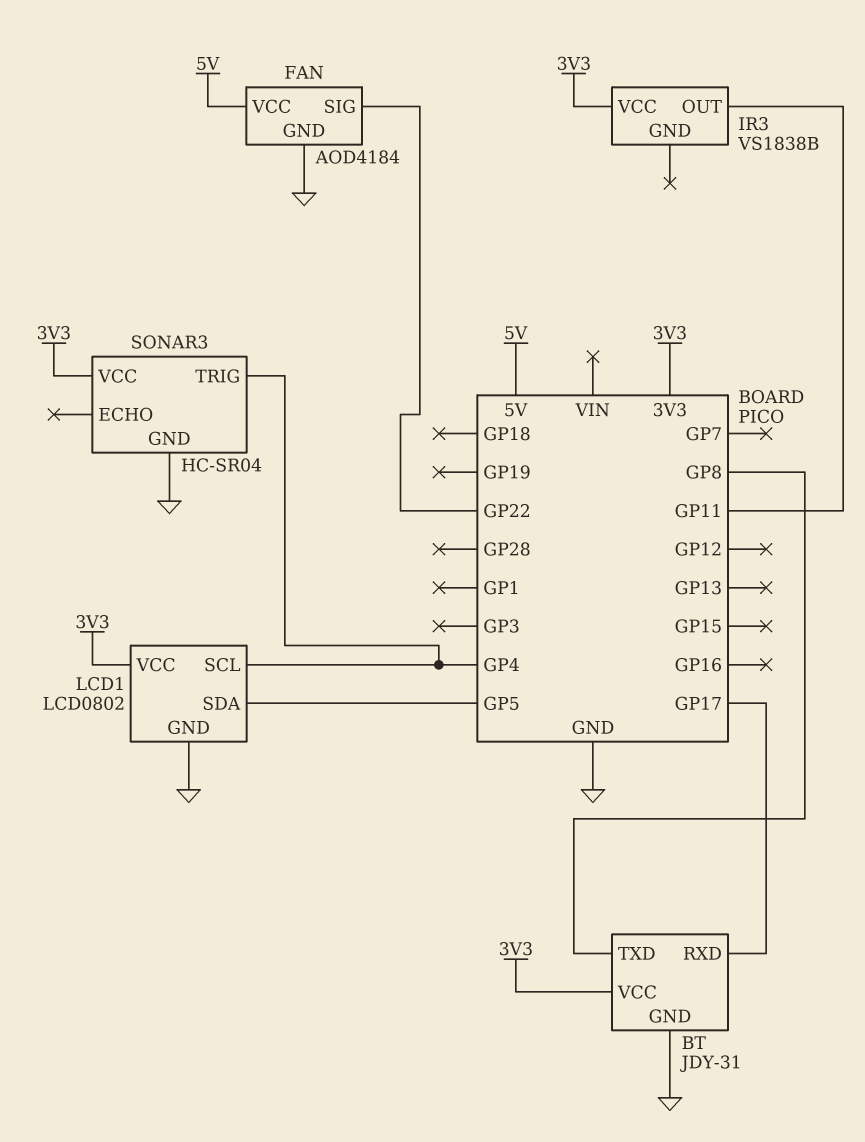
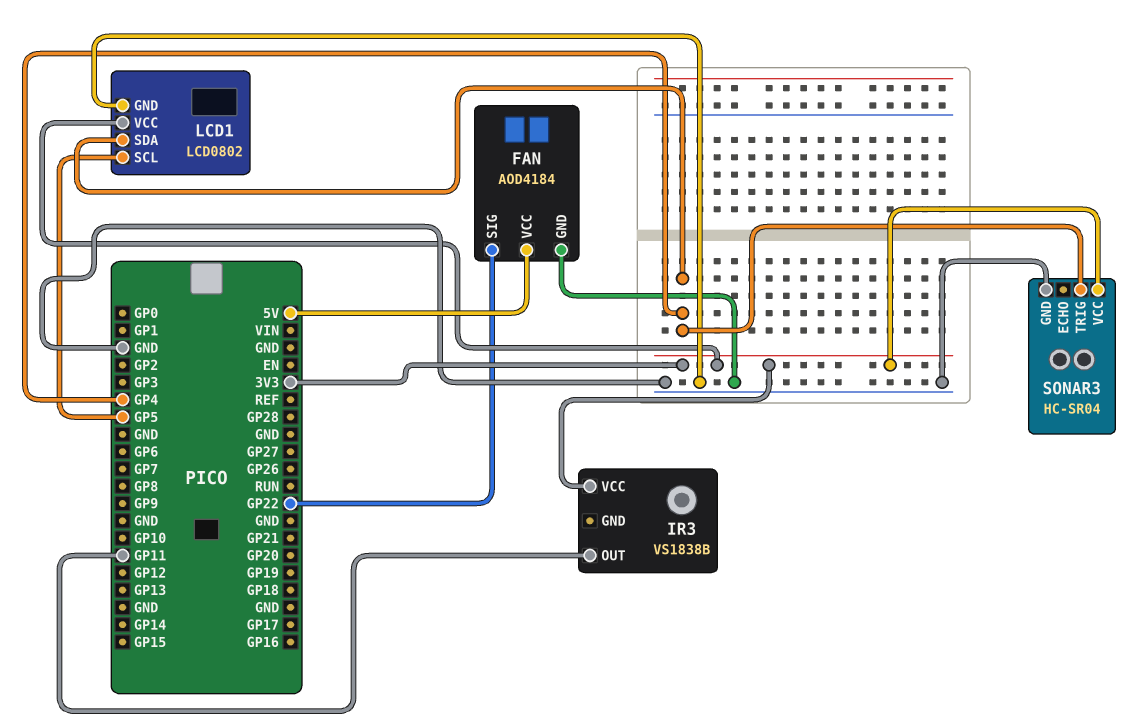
BT: JDY-31 -> none
BT pin GND: GND -> none
BT pin RXD: GP17 -> none
BT pin TXD: GP8 -> none
BT pin VCC: 3V3 -> none
LCD1 pin SCL: GP4 -> GP5
LCD1 pin SDA: GP5 -> GP4

